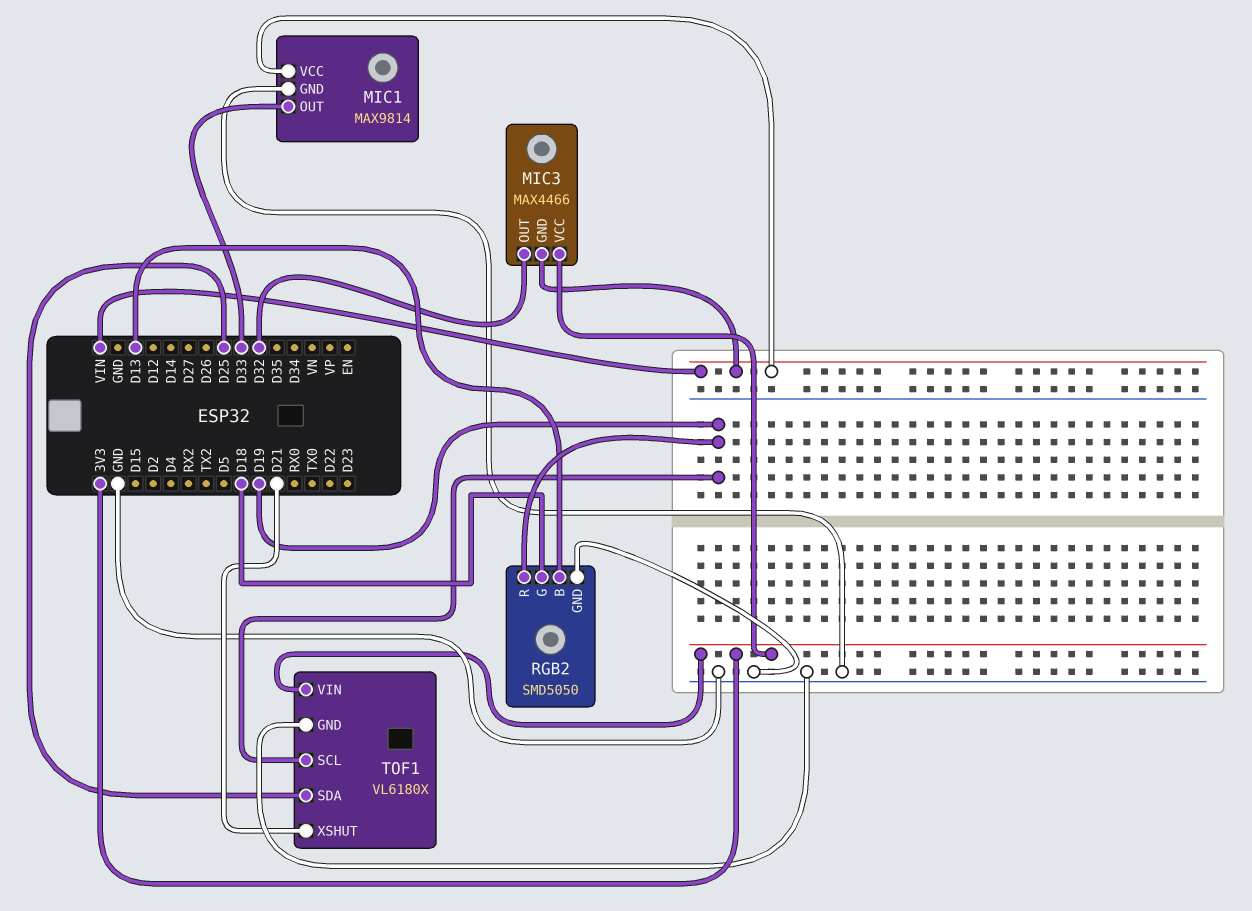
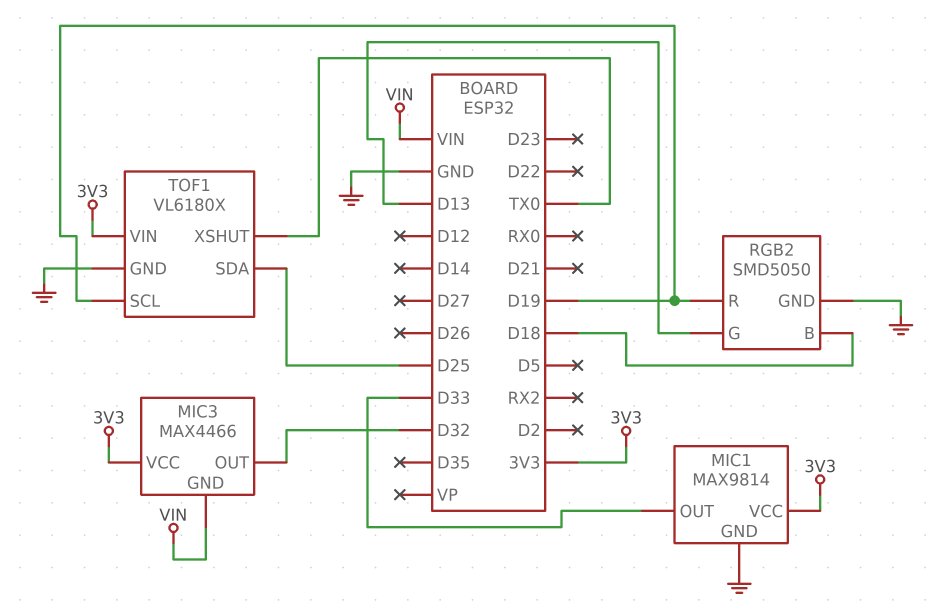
MIC1 pin VCC: VIN -> 3V3
RGB2 pin B: D13 -> D18
RGB2 pin G: D18 -> D13
TOF1 pin XSHUT: D21 -> TX0

